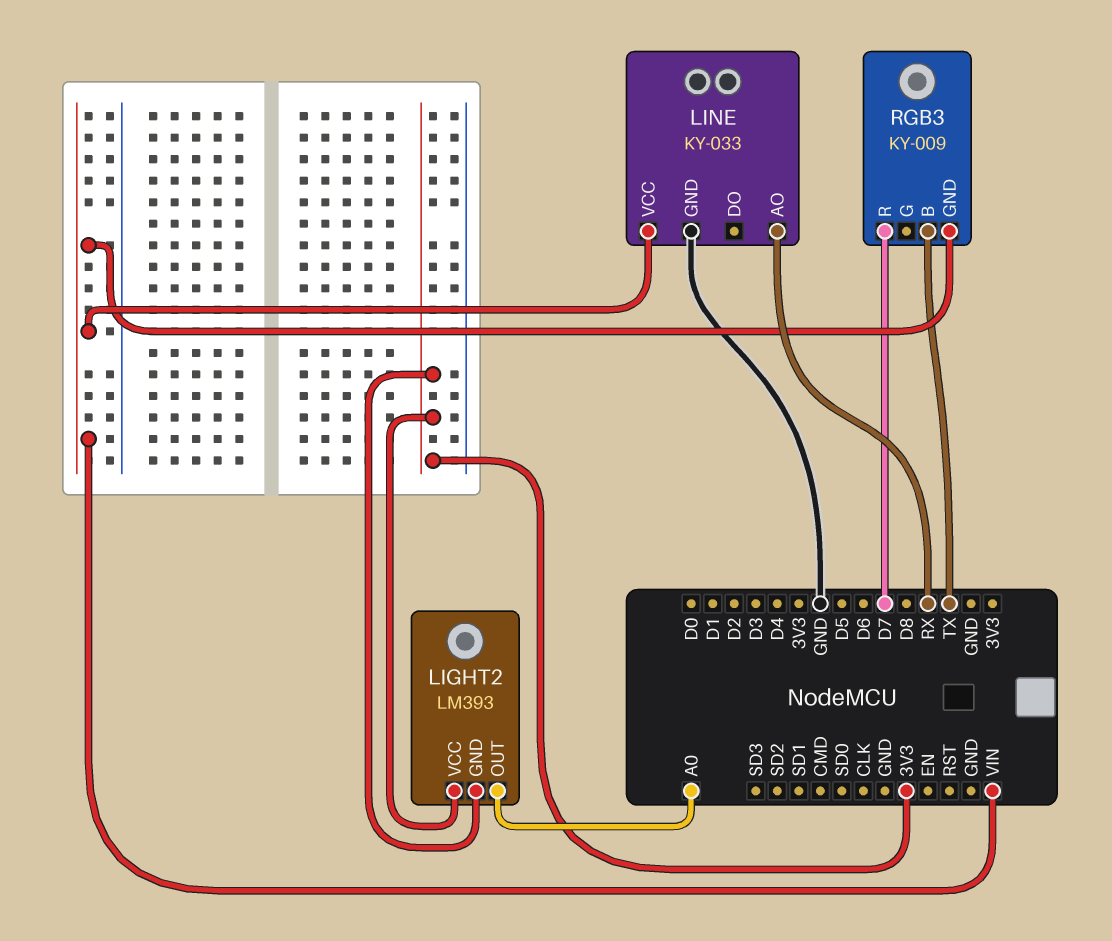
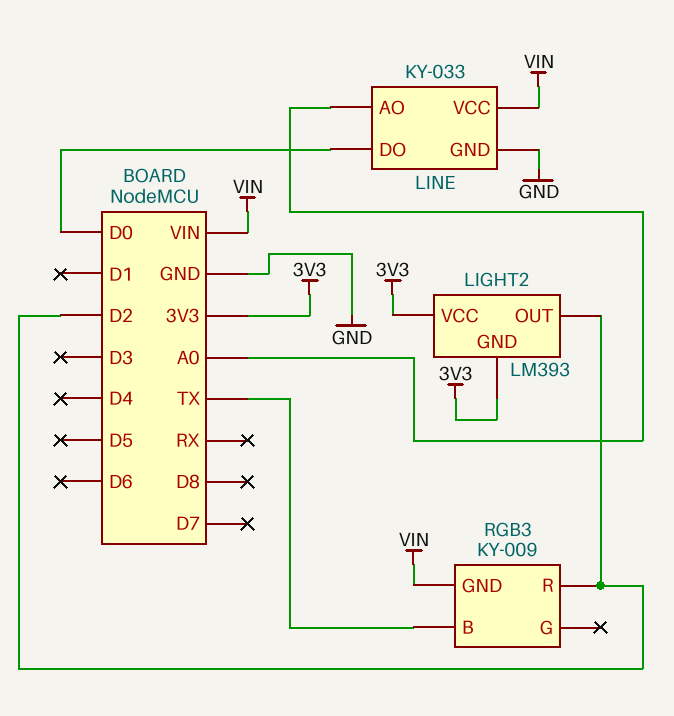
LIGHT2 pin OUT: A0 -> D2
LINE pin AO: RX -> A0
LINE pin DO: none -> D0
RGB3 pin R: D7 -> D2

